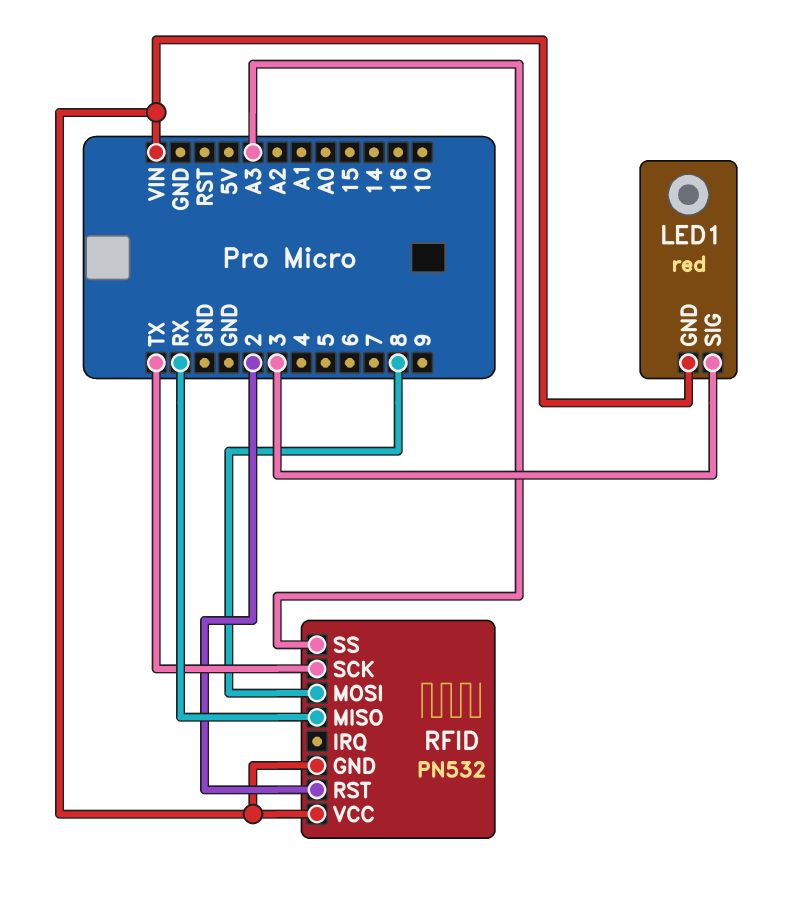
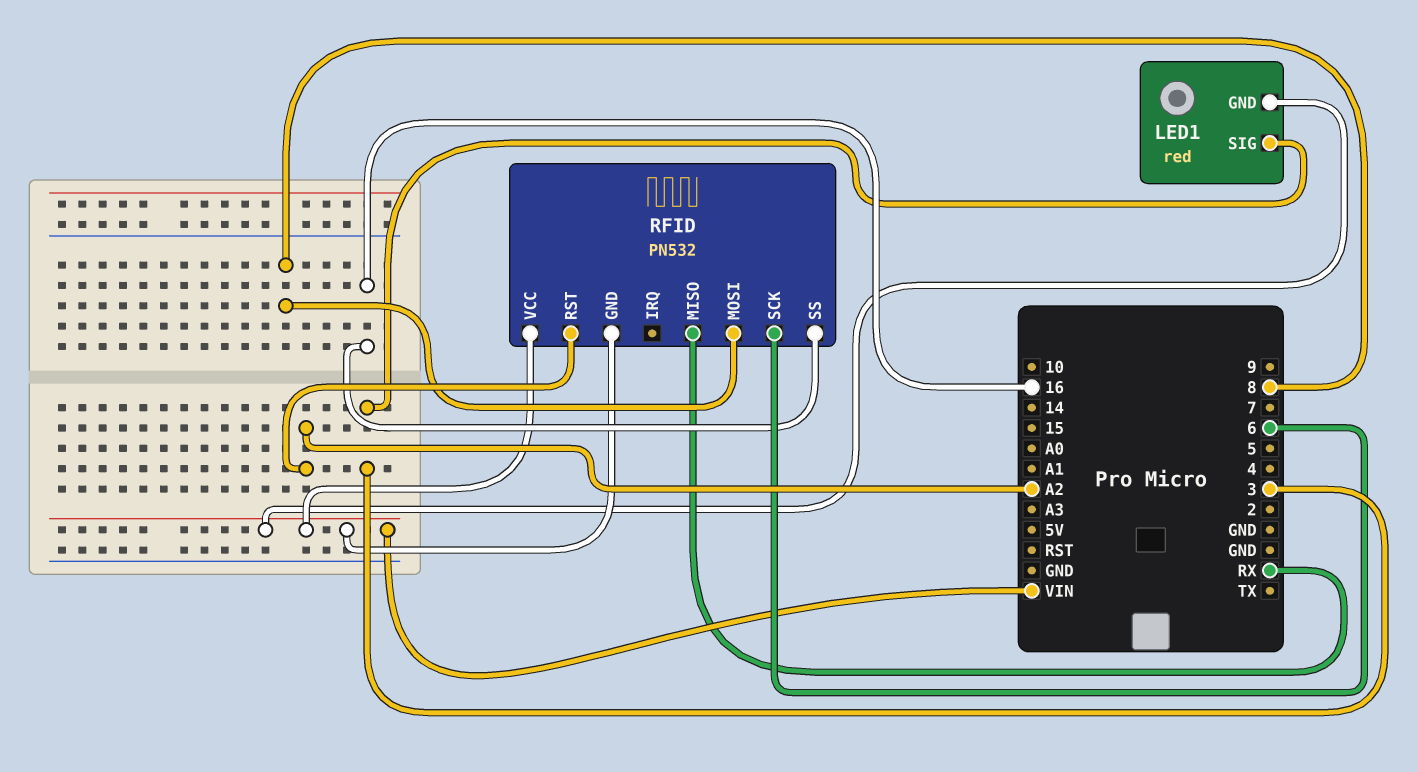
RFID pin RST: 2 -> A2
RFID pin SCK: TX -> 6
RFID pin SS: A3 -> 16

